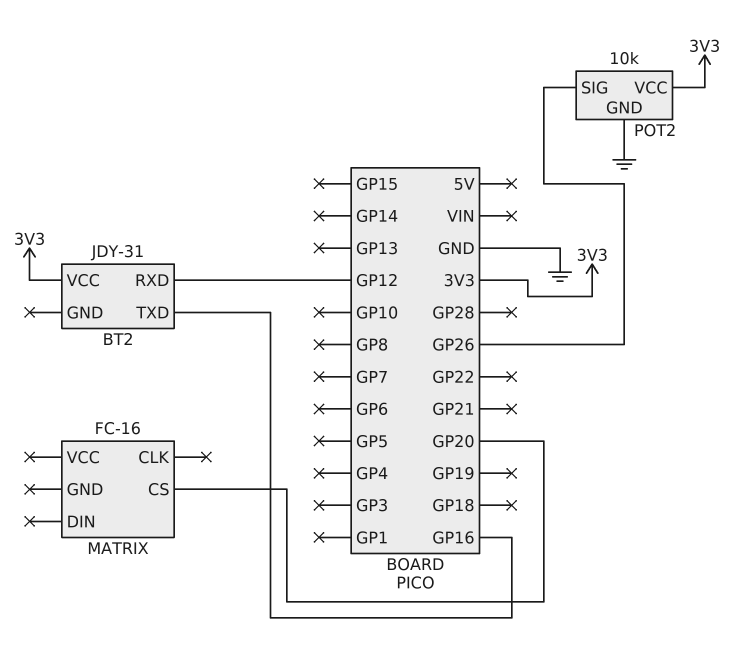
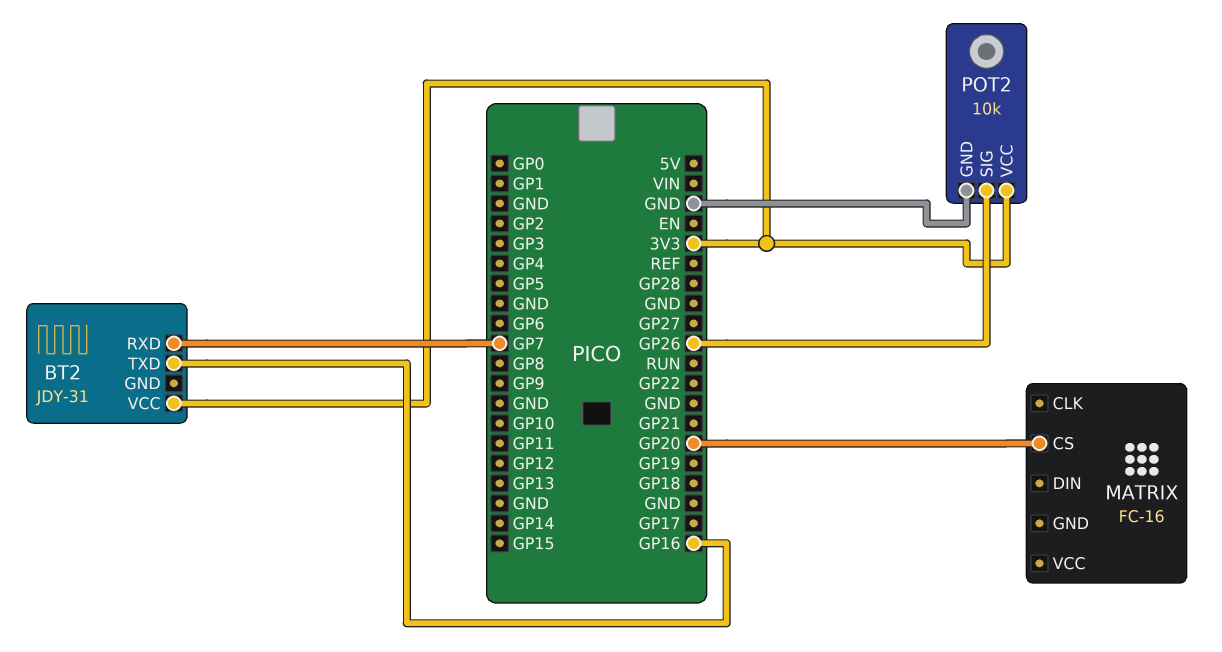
BT2 pin RXD: GP12 -> GP7

